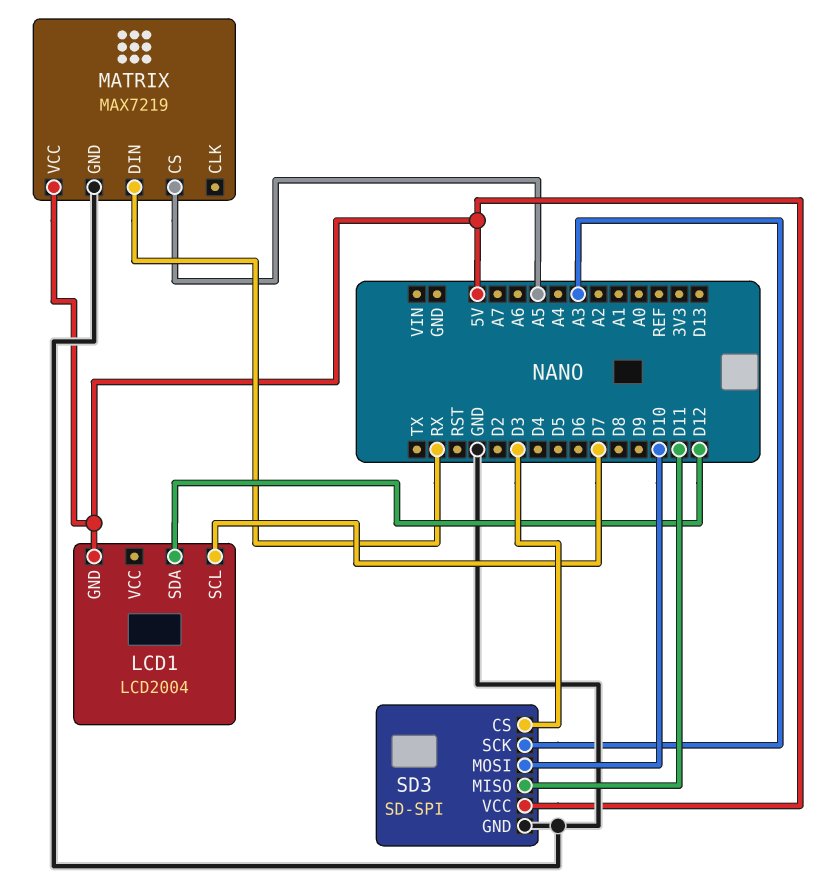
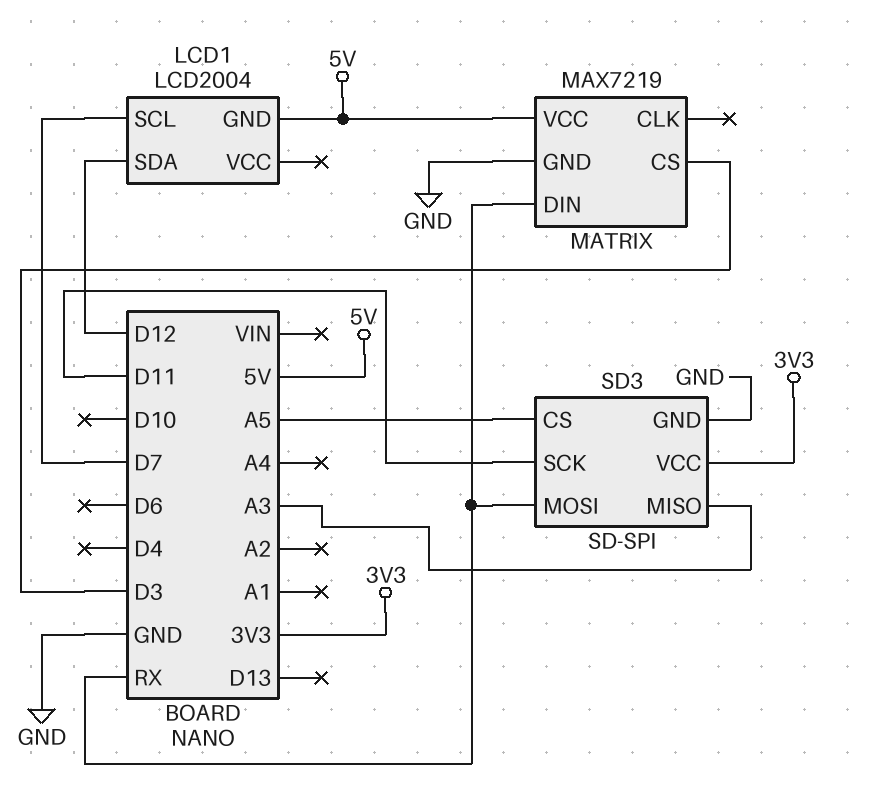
MATRIX pin CS: A5 -> D3
SD3 pin CS: D3 -> A5
SD3 pin MISO: D11 -> A3
SD3 pin MOSI: D10 -> RX
SD3 pin SCK: A3 -> D11
SD3 pin VCC: 5V -> 3V3

